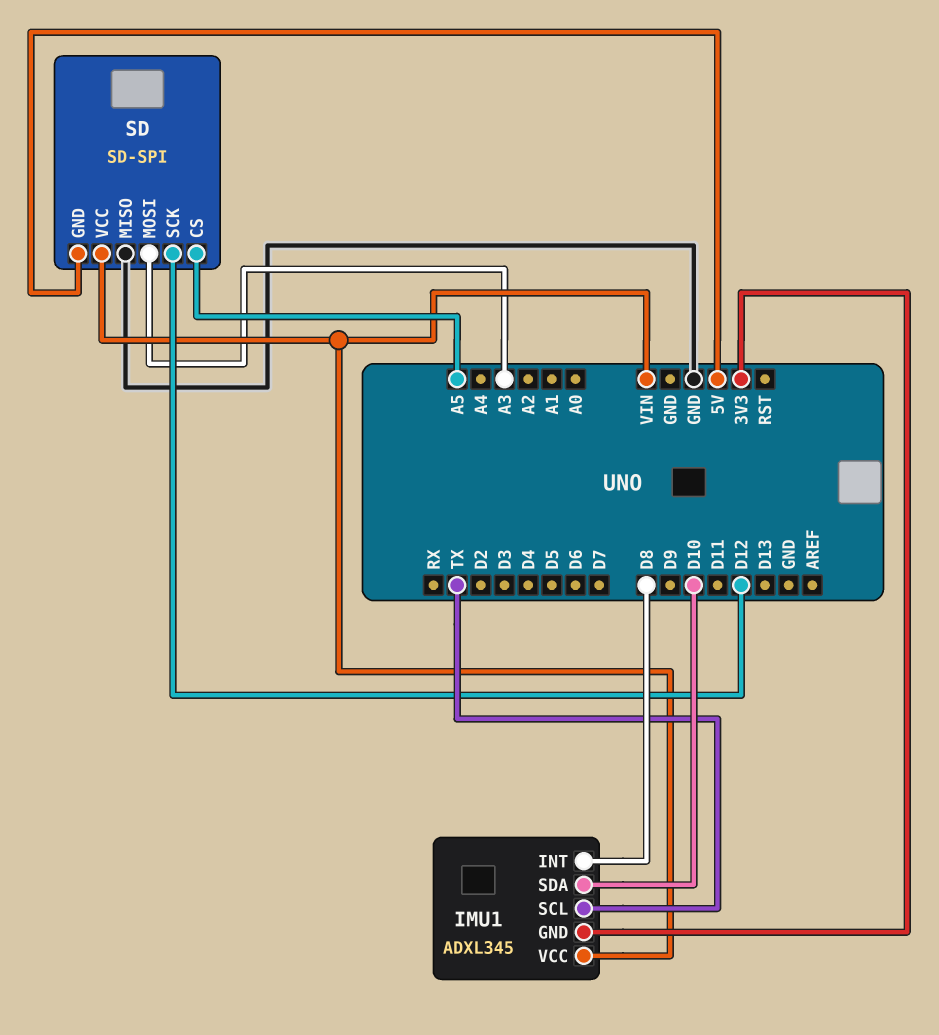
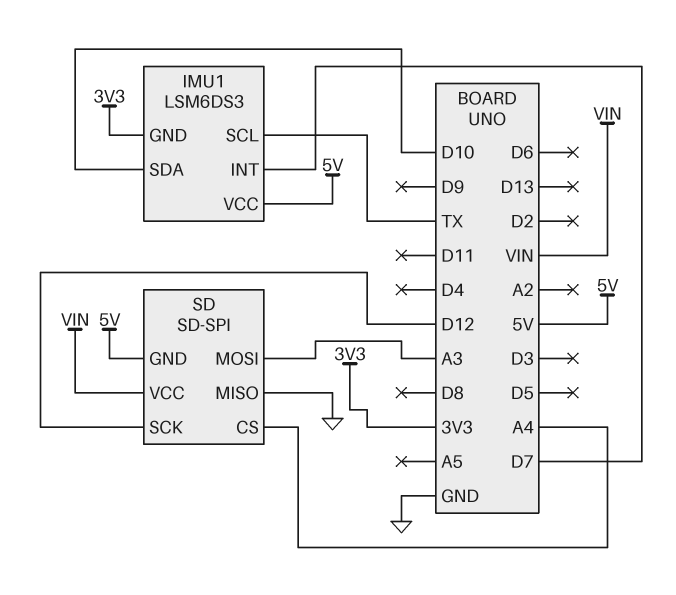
IMU1: ADXL345 -> LSM6DS3
IMU1 pin INT: D8 -> D7
IMU1 pin VCC: VIN -> 5V
SD pin CS: A5 -> A4

